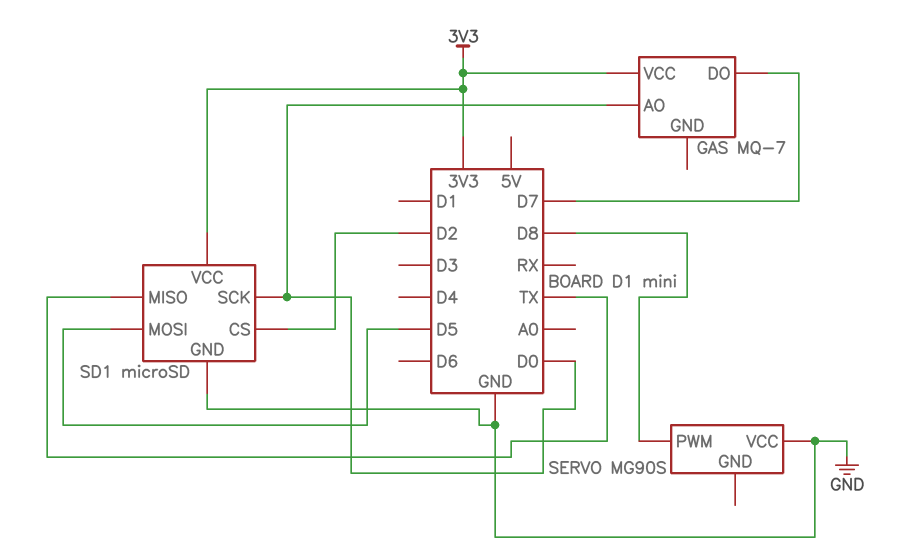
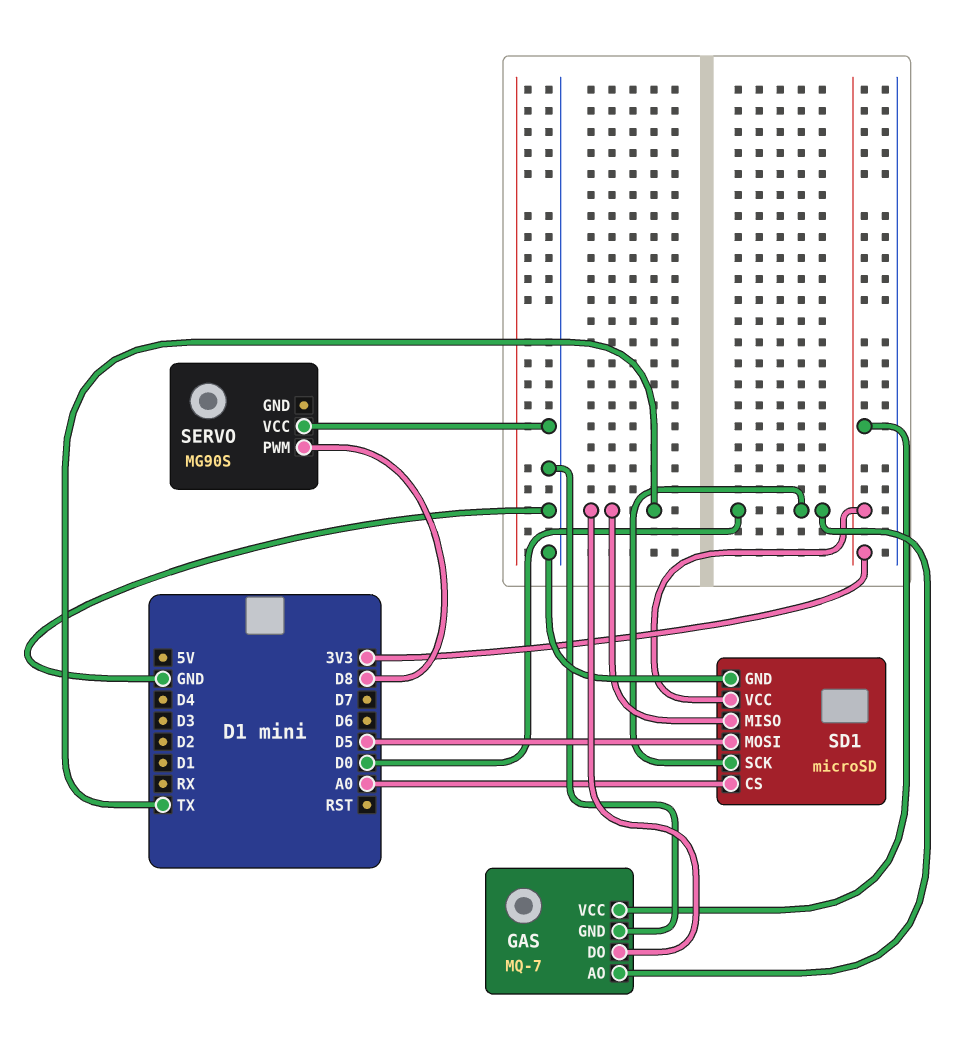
GAS pin DO: D7 -> TX
GAS pin GND: none -> GND
SD1 pin CS: D2 -> A0

